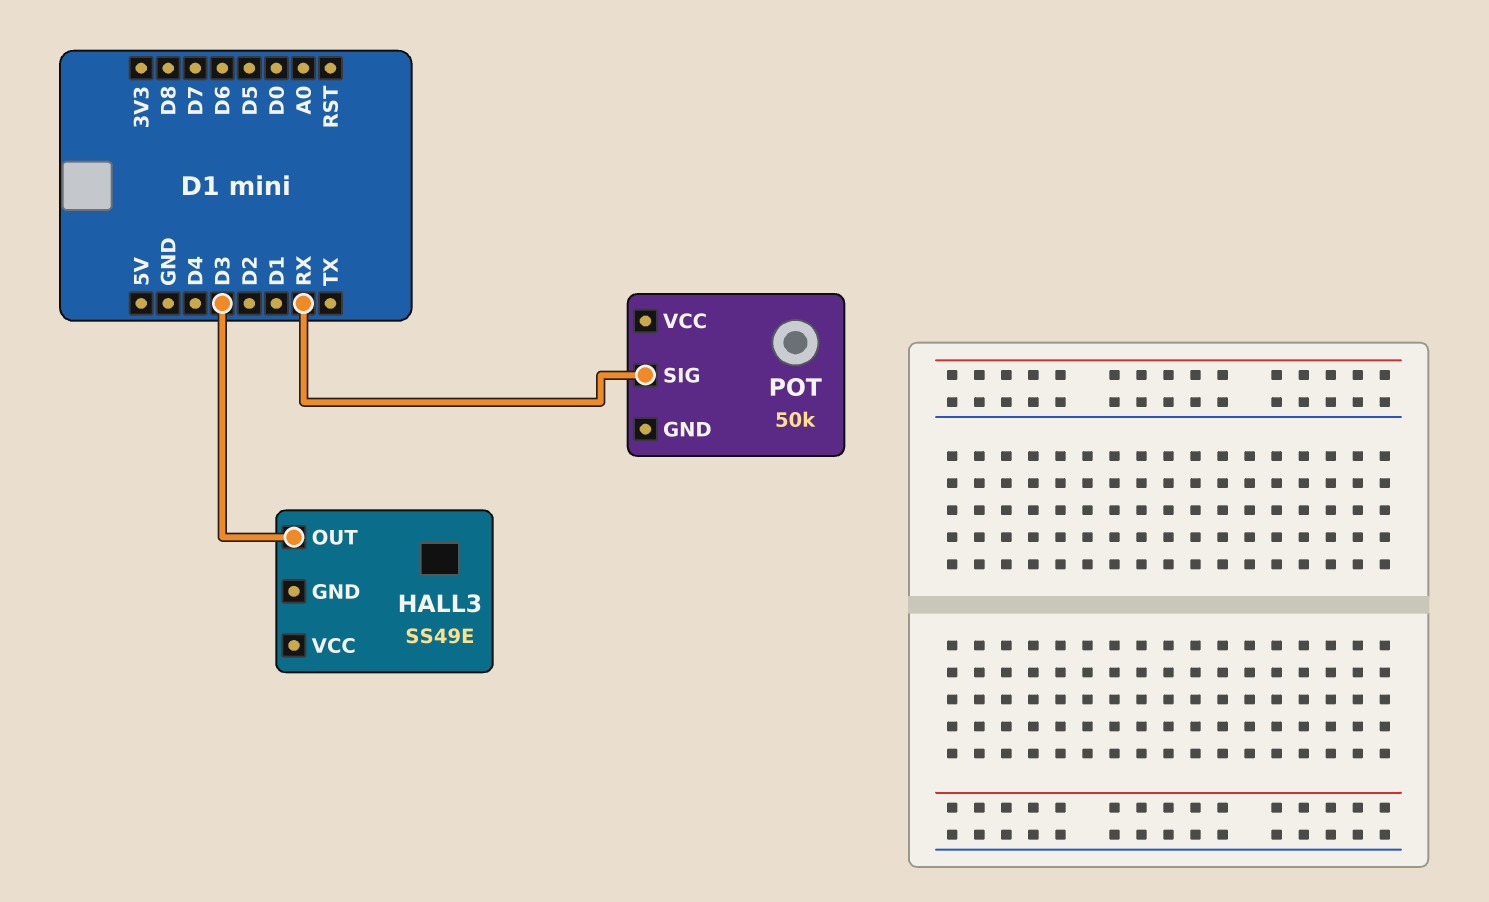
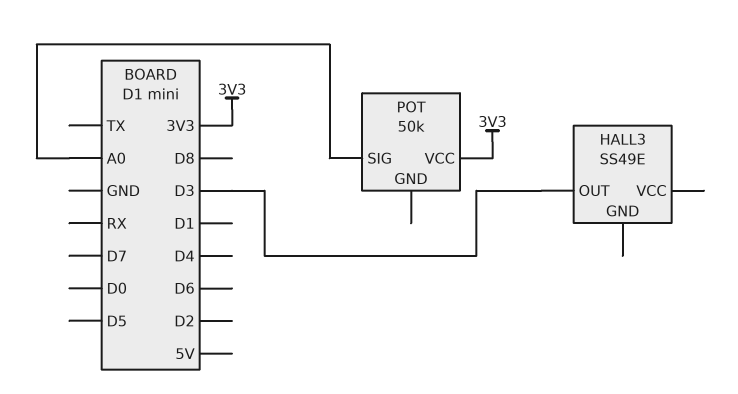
POT pin SIG: RX -> A0
POT pin VCC: none -> 3V3

